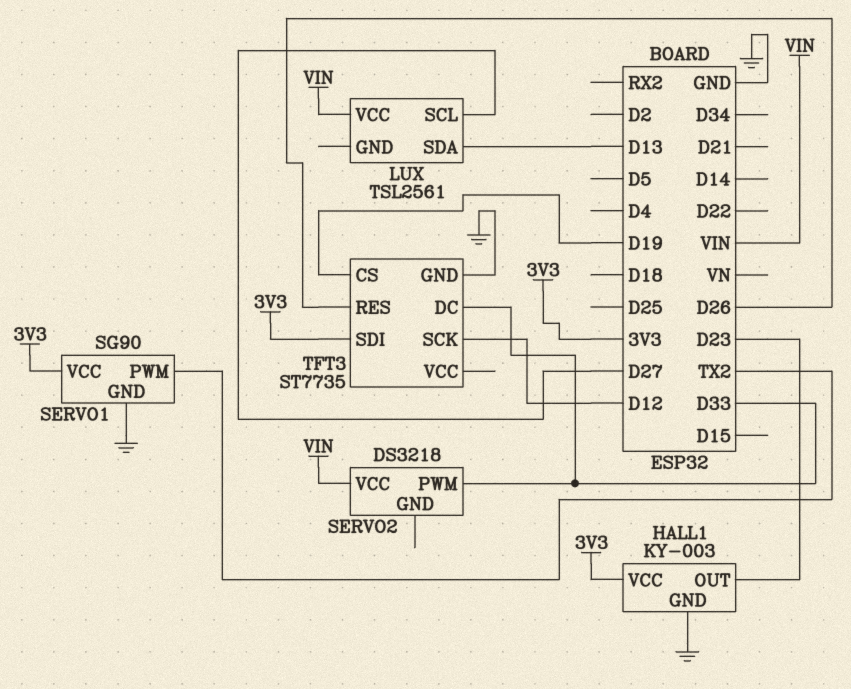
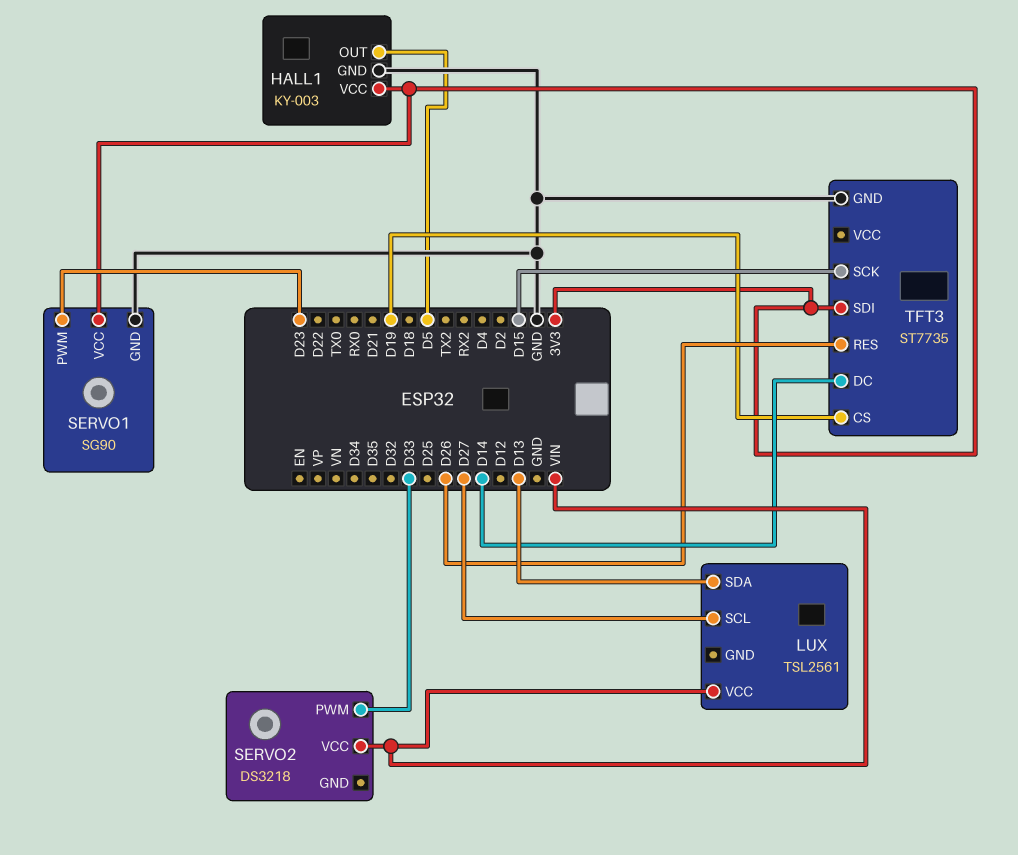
HALL1 pin OUT: D23 -> D5
SERVO1 pin PWM: TX2 -> D23
TFT3 pin DC: D33 -> D14
TFT3 pin SCK: D12 -> D15

